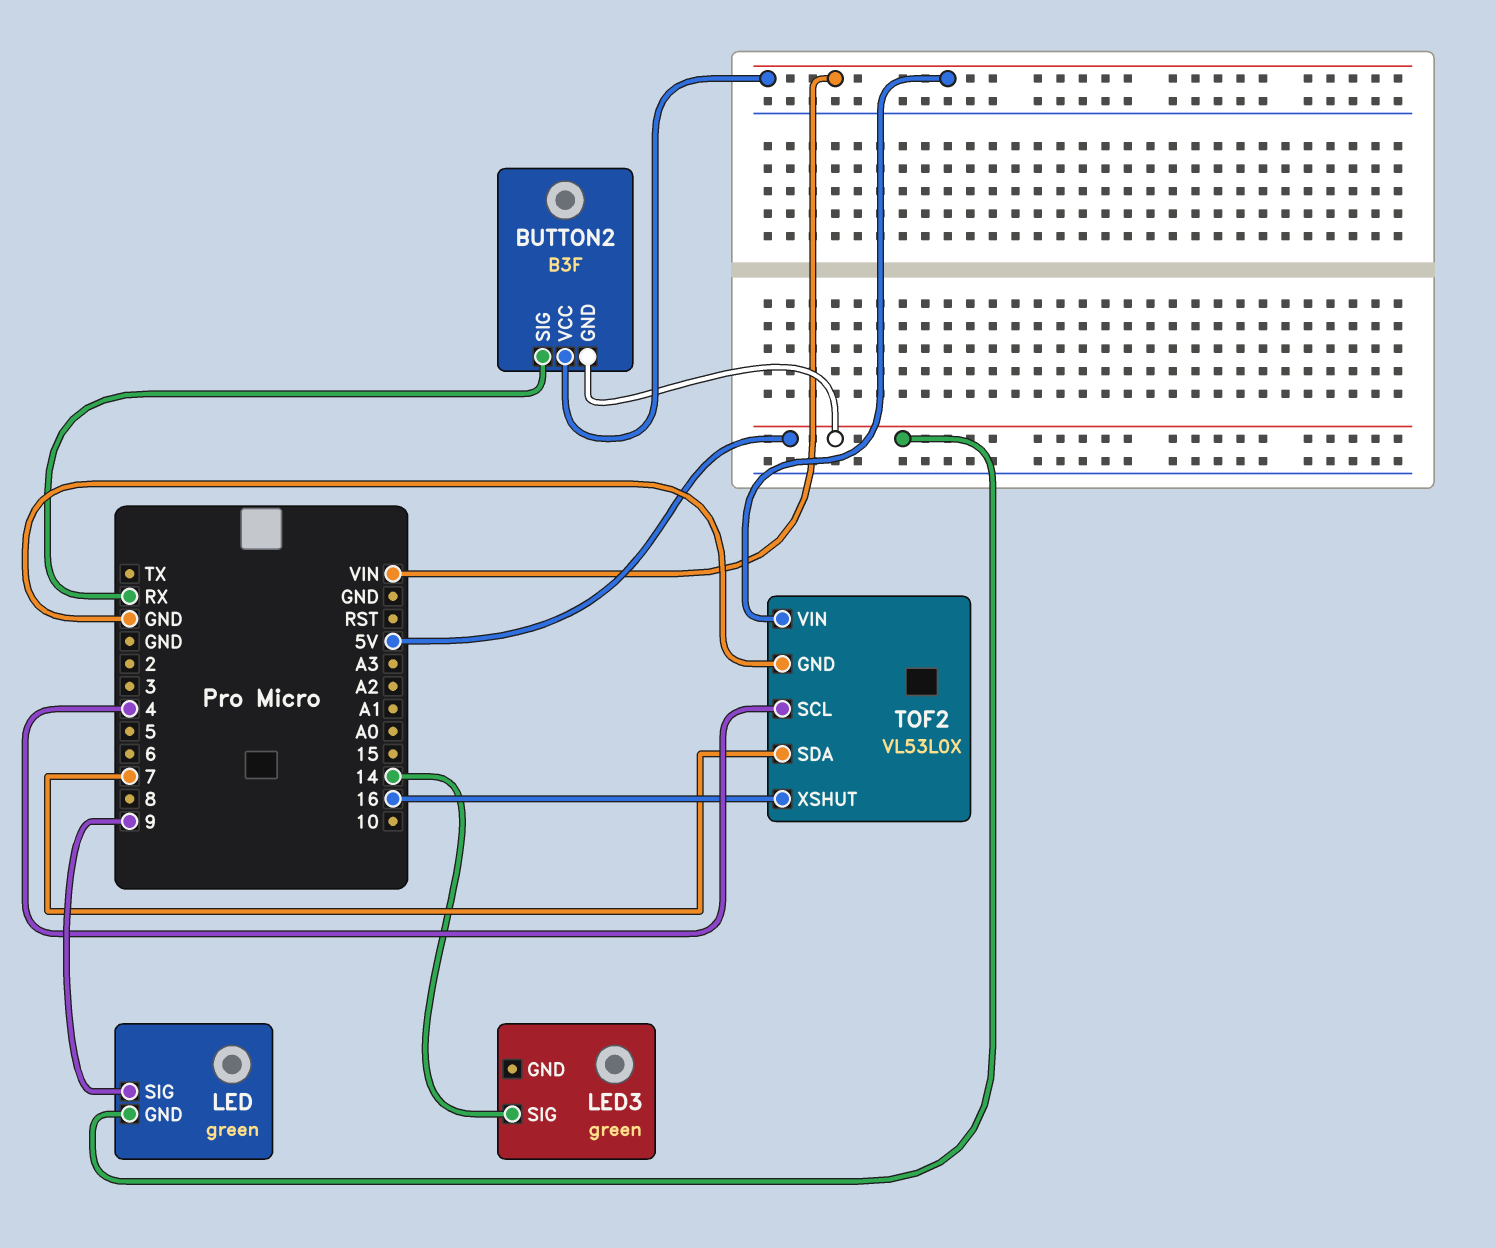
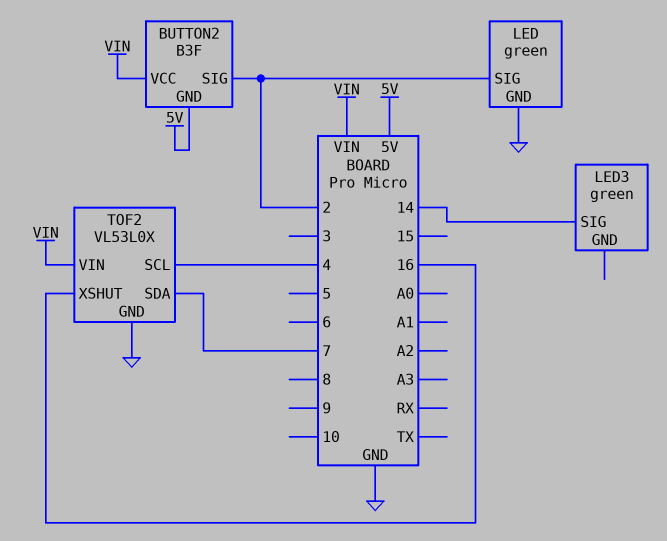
BUTTON2 pin SIG: RX -> 2
LED pin GND: 5V -> GND
LED pin SIG: 9 -> 2

